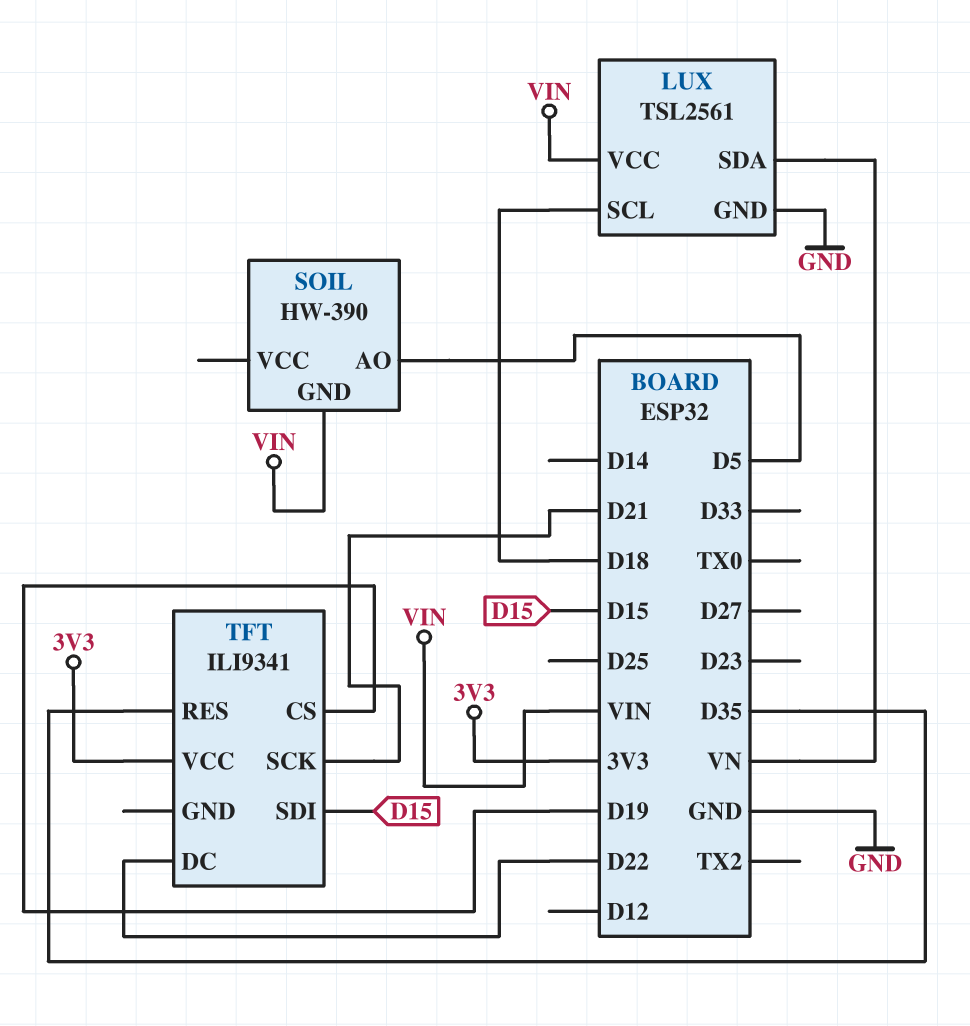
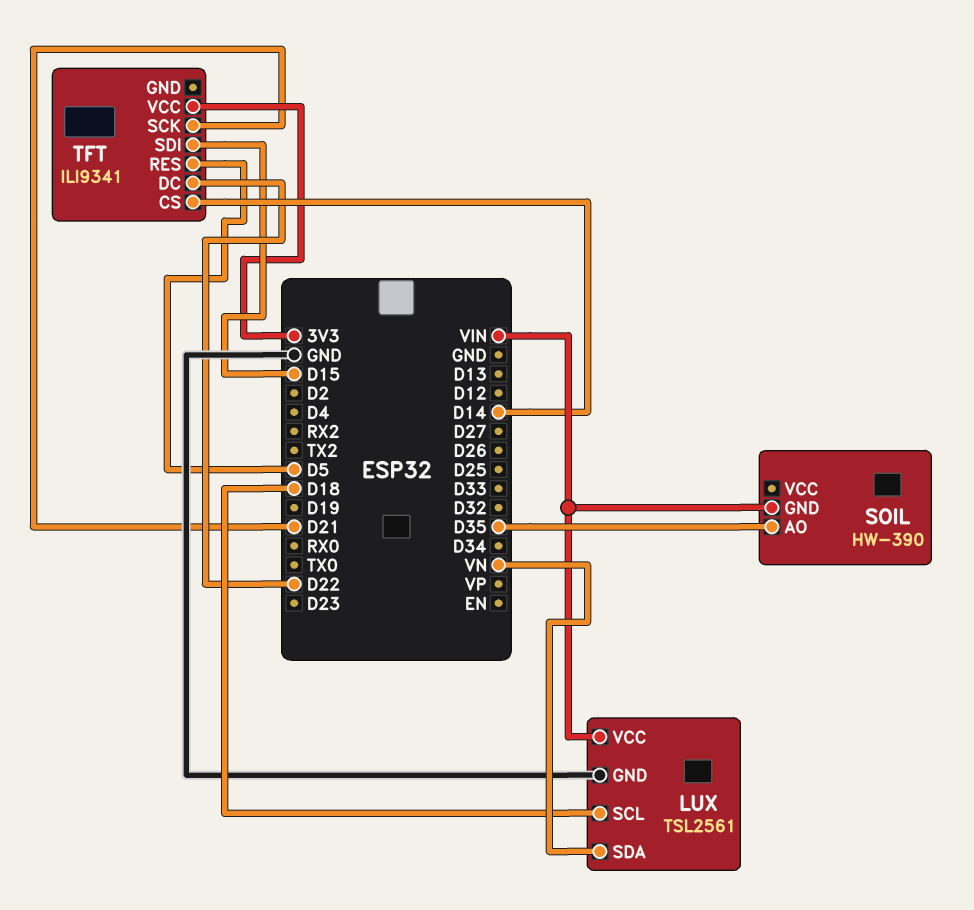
SOIL pin AO: D5 -> D35
TFT pin CS: D19 -> D14
TFT pin RES: D35 -> D5

